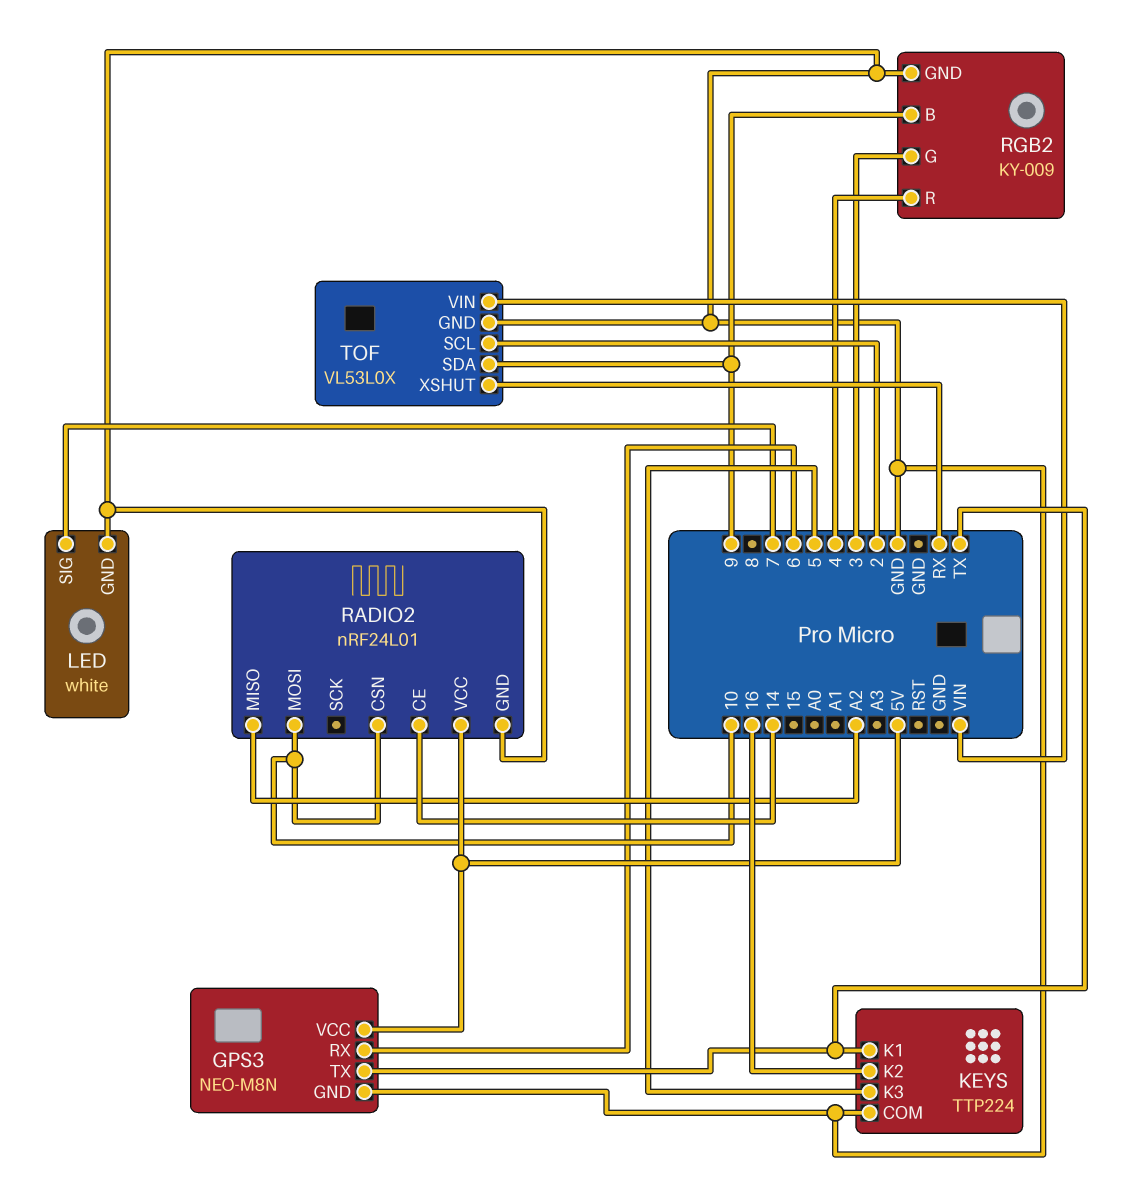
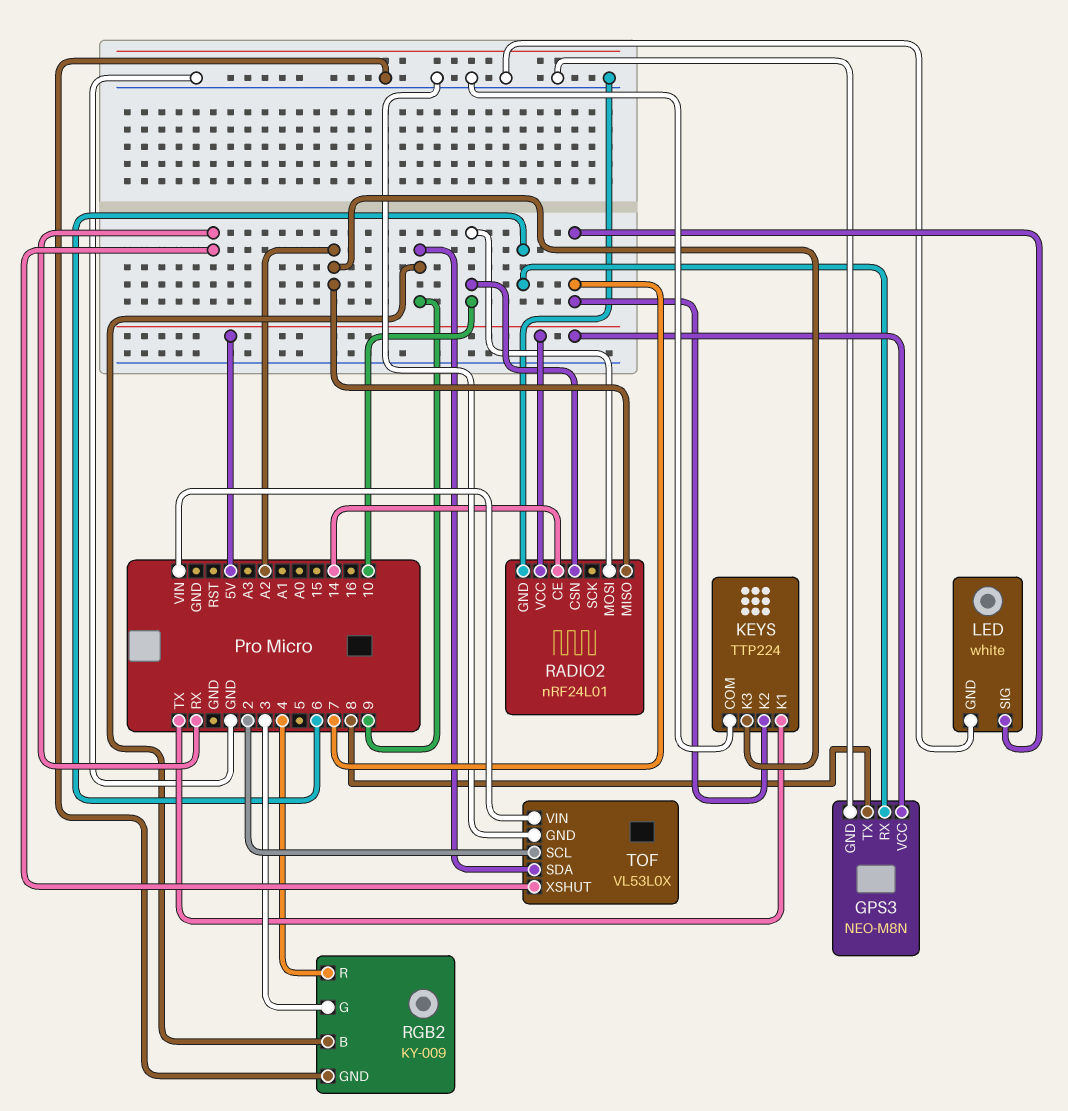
GPS3 pin TX: TX -> 8
KEYS pin K2: 16 -> 7
KEYS pin K3: 5 -> A2

